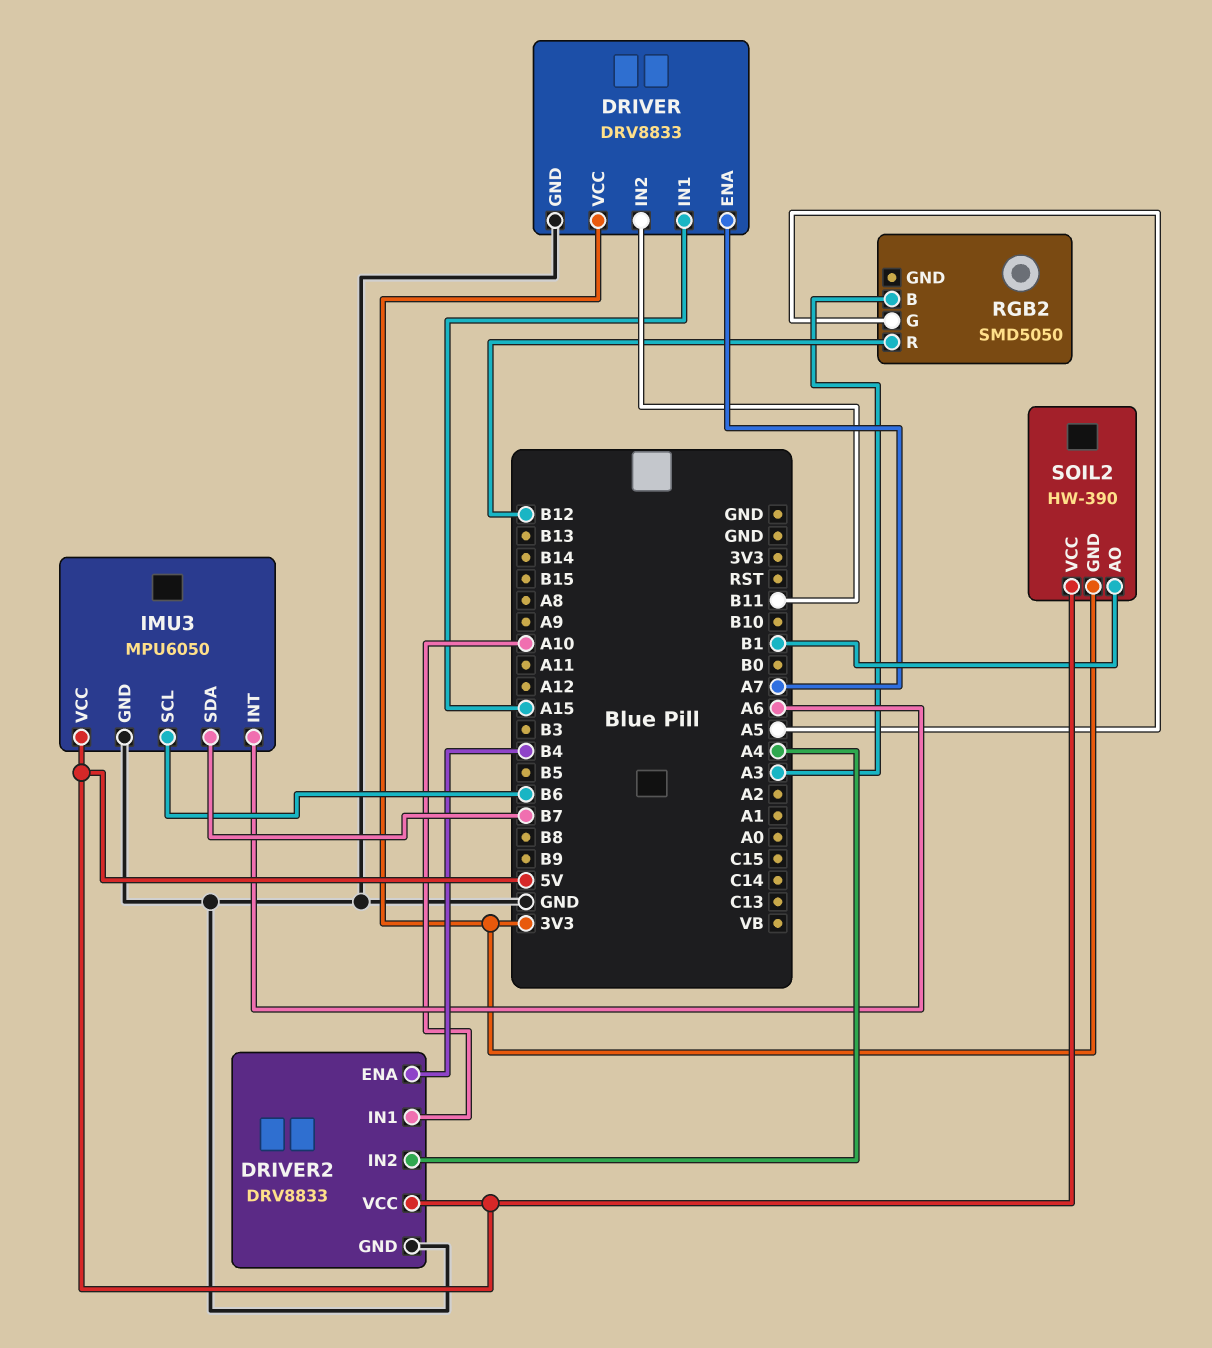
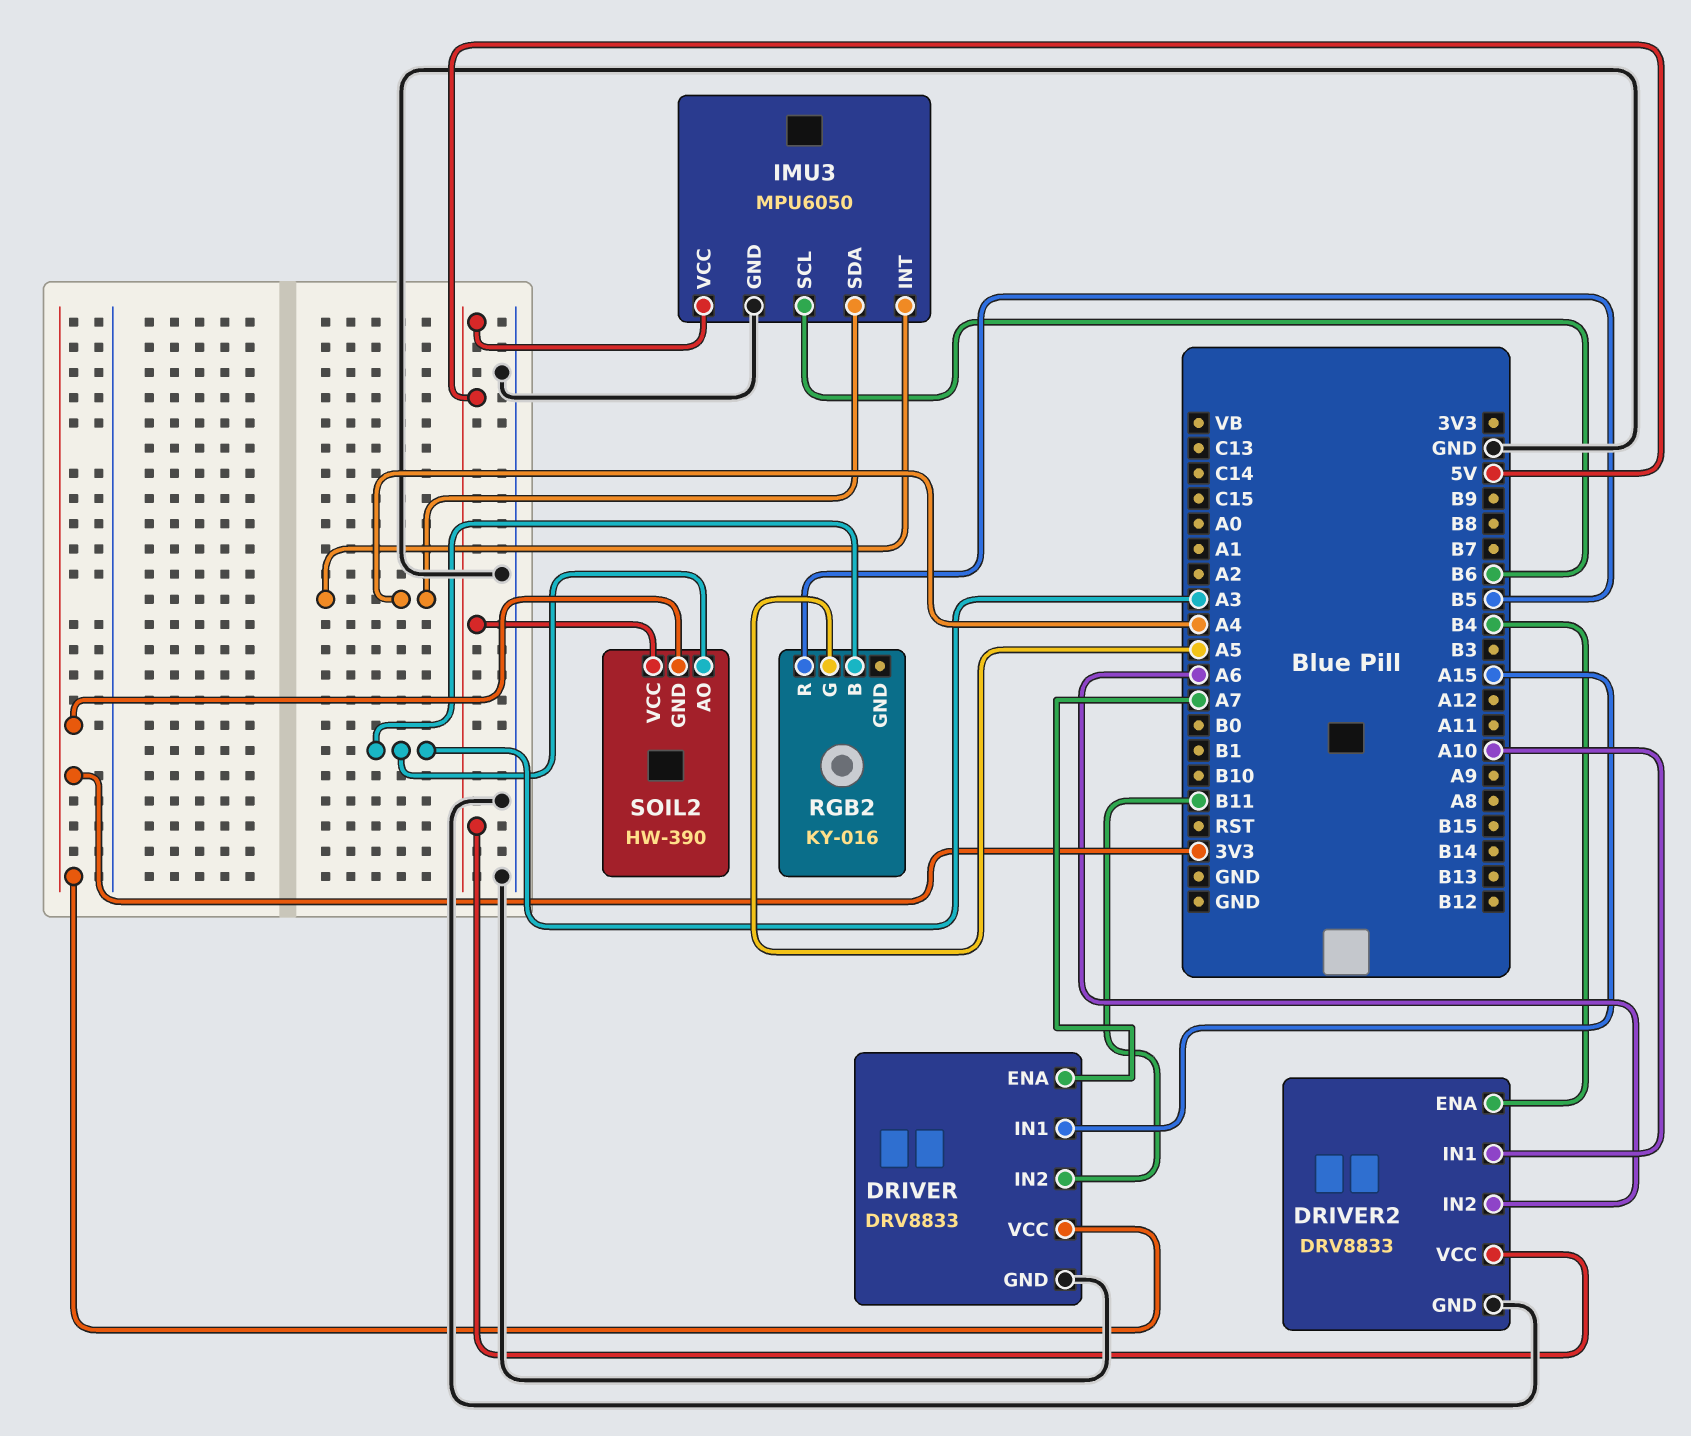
DRIVER2 pin IN2: A4 -> A6
IMU3 pin INT: A6 -> A4
IMU3 pin SDA: B7 -> A4
RGB2: SMD5050 -> KY-016
RGB2 pin R: B12 -> B5
SOIL2 pin AO: B1 -> A3

